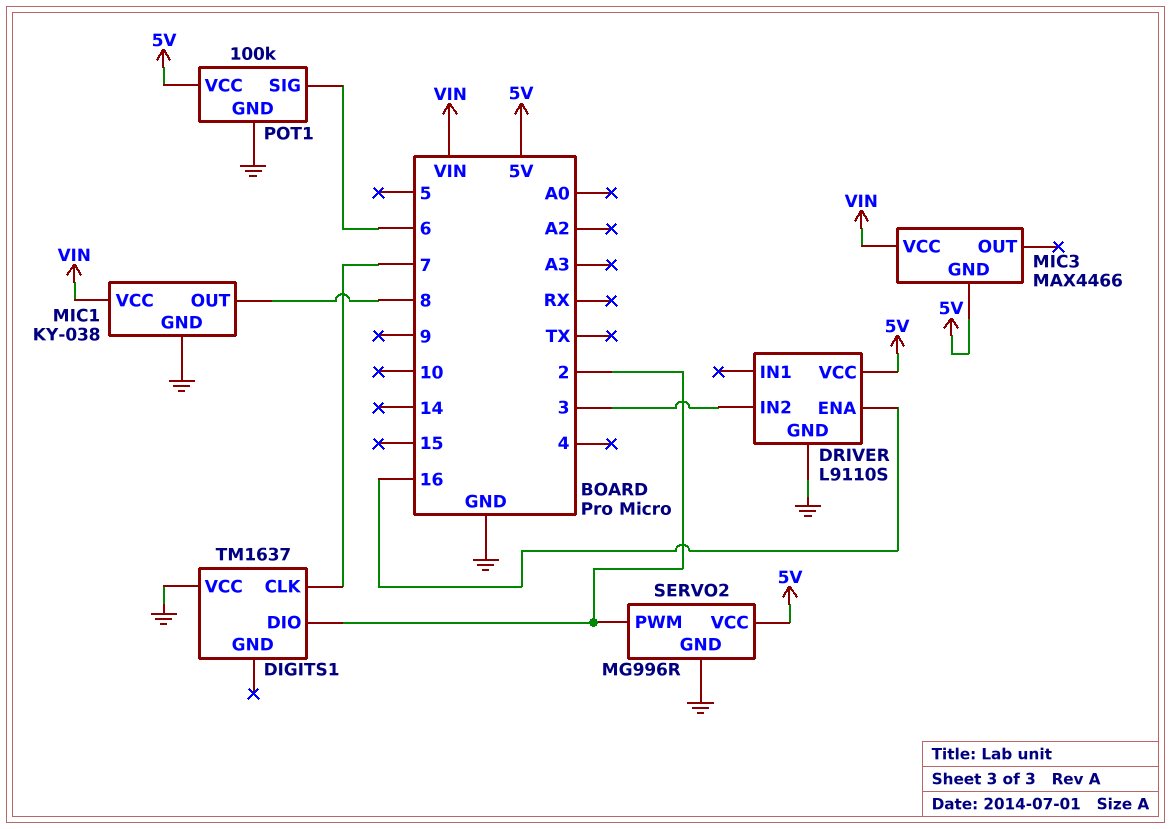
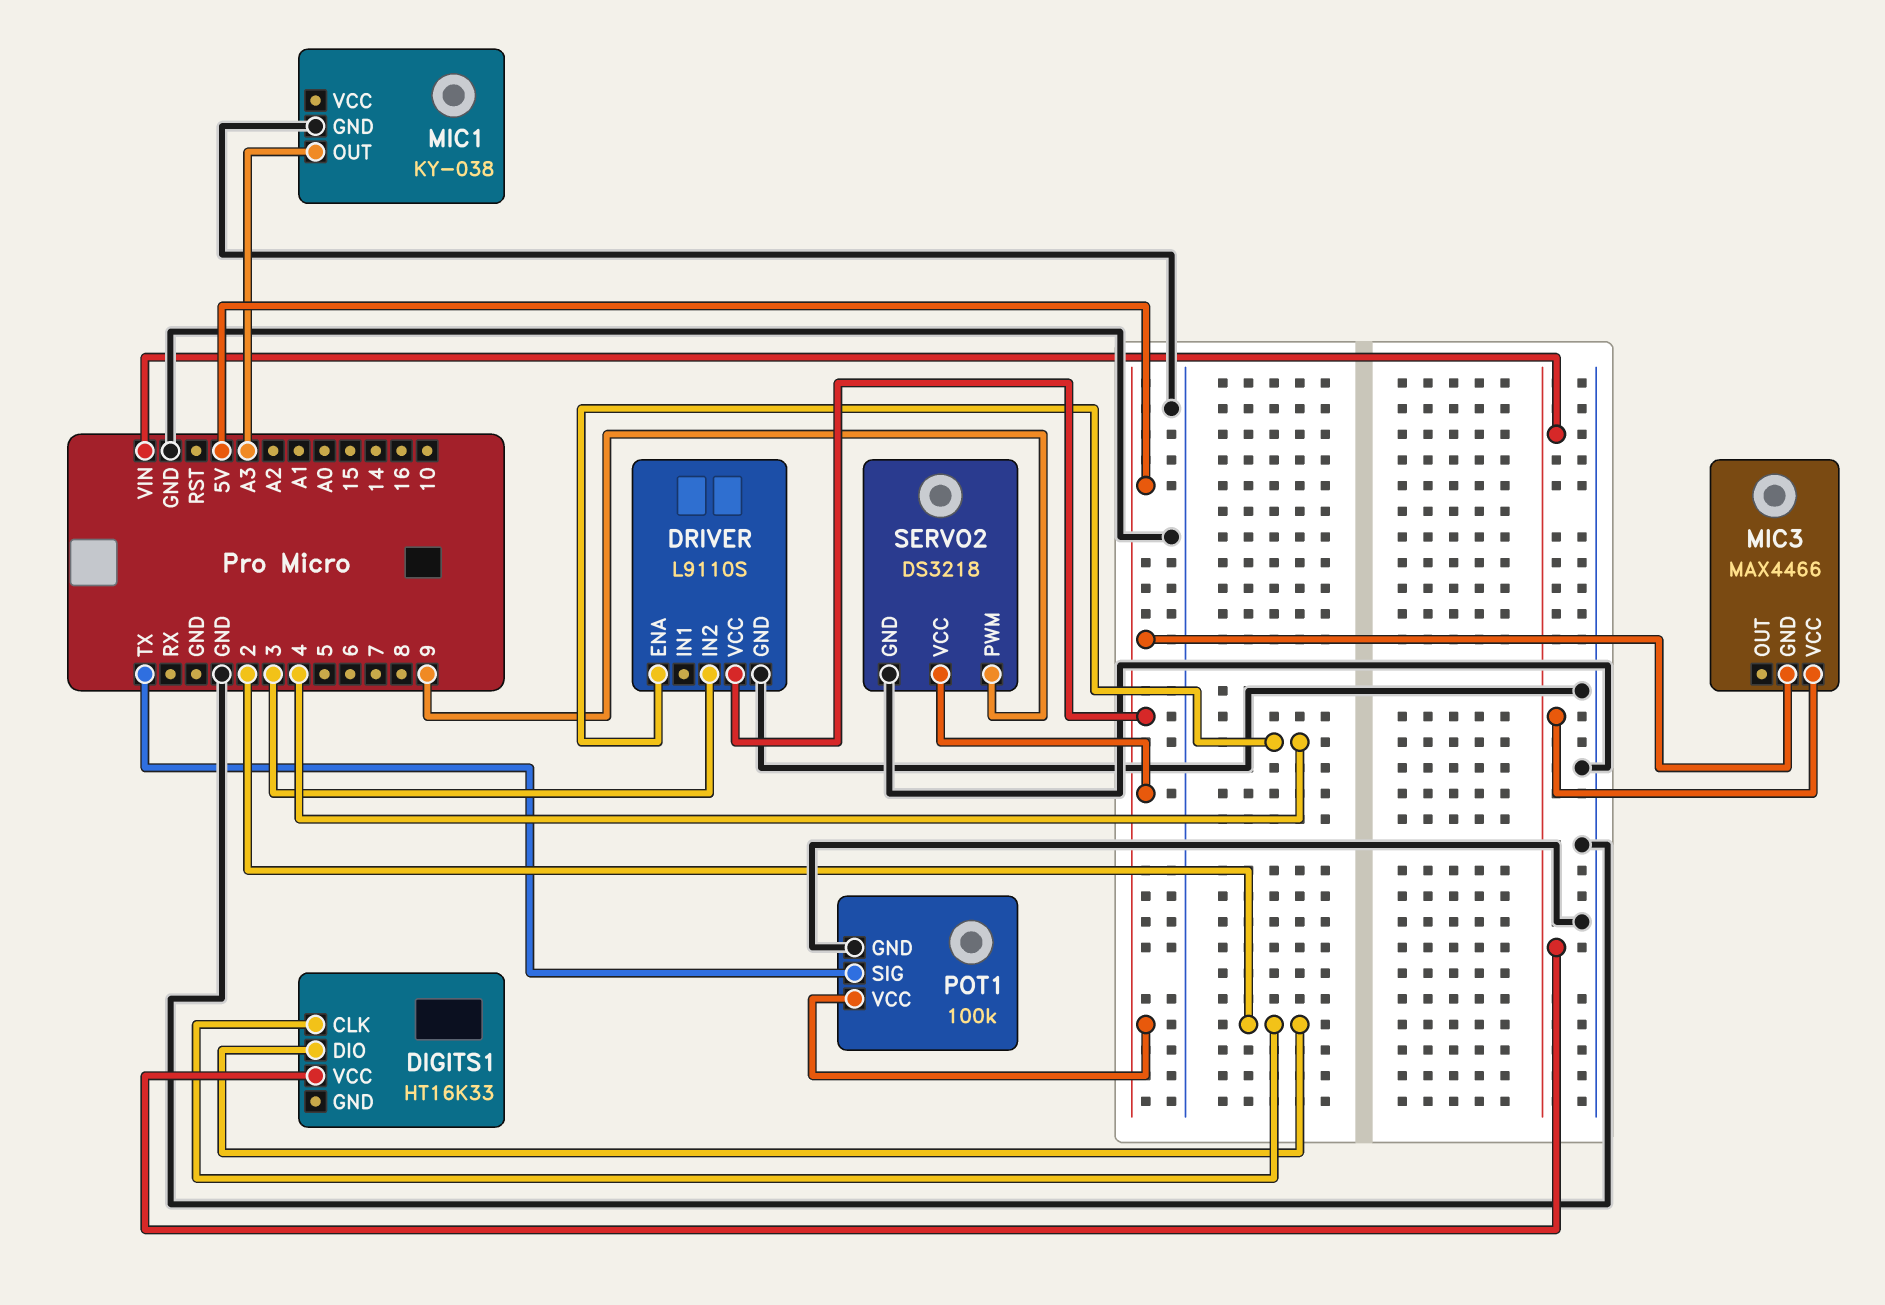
DIGITS1: TM1637 -> HT16K33
DIGITS1 pin CLK: 7 -> 2
DIGITS1 pin VCC: GND -> VIN
DRIVER pin ENA: 16 -> 4
MIC1 pin OUT: 8 -> A3
MIC1 pin VCC: VIN -> none
POT1 pin SIG: 6 -> TX
SERVO2: MG996R -> DS3218
SERVO2 pin PWM: 2 -> 9

